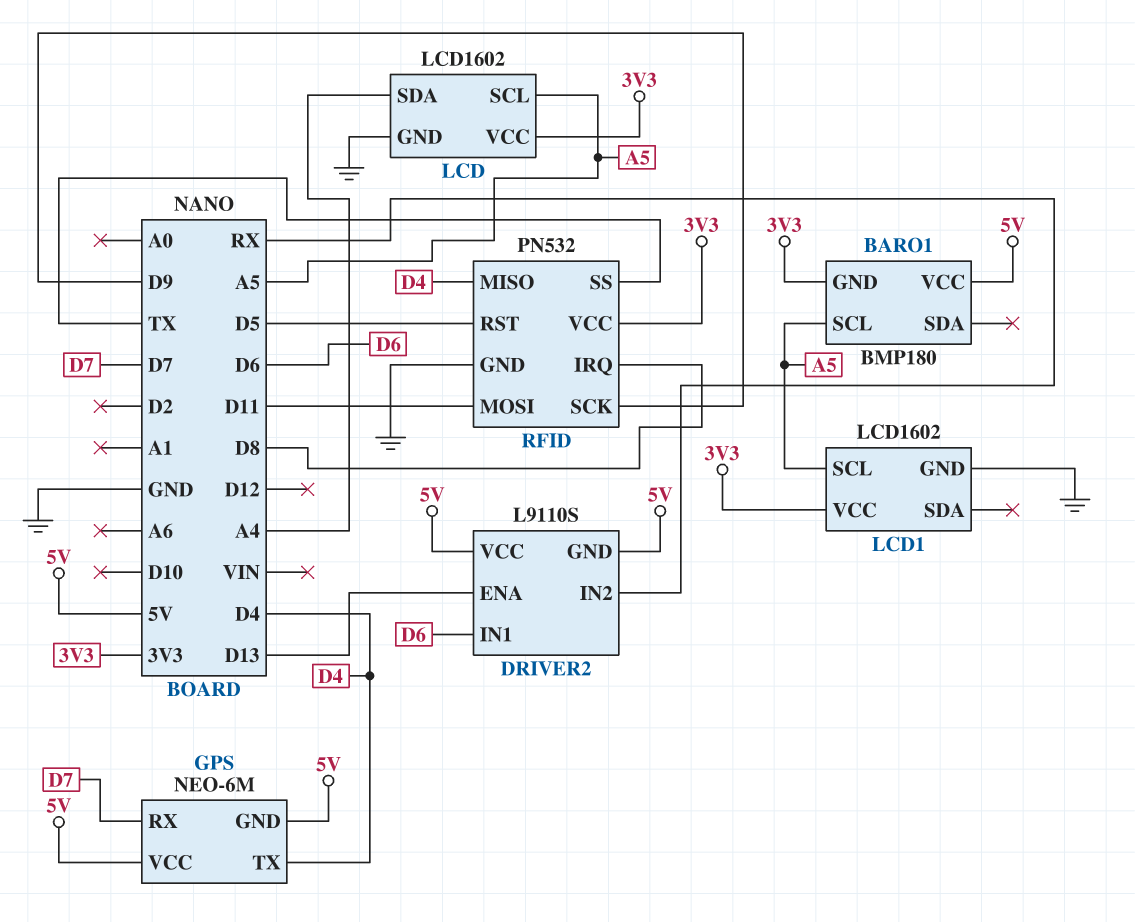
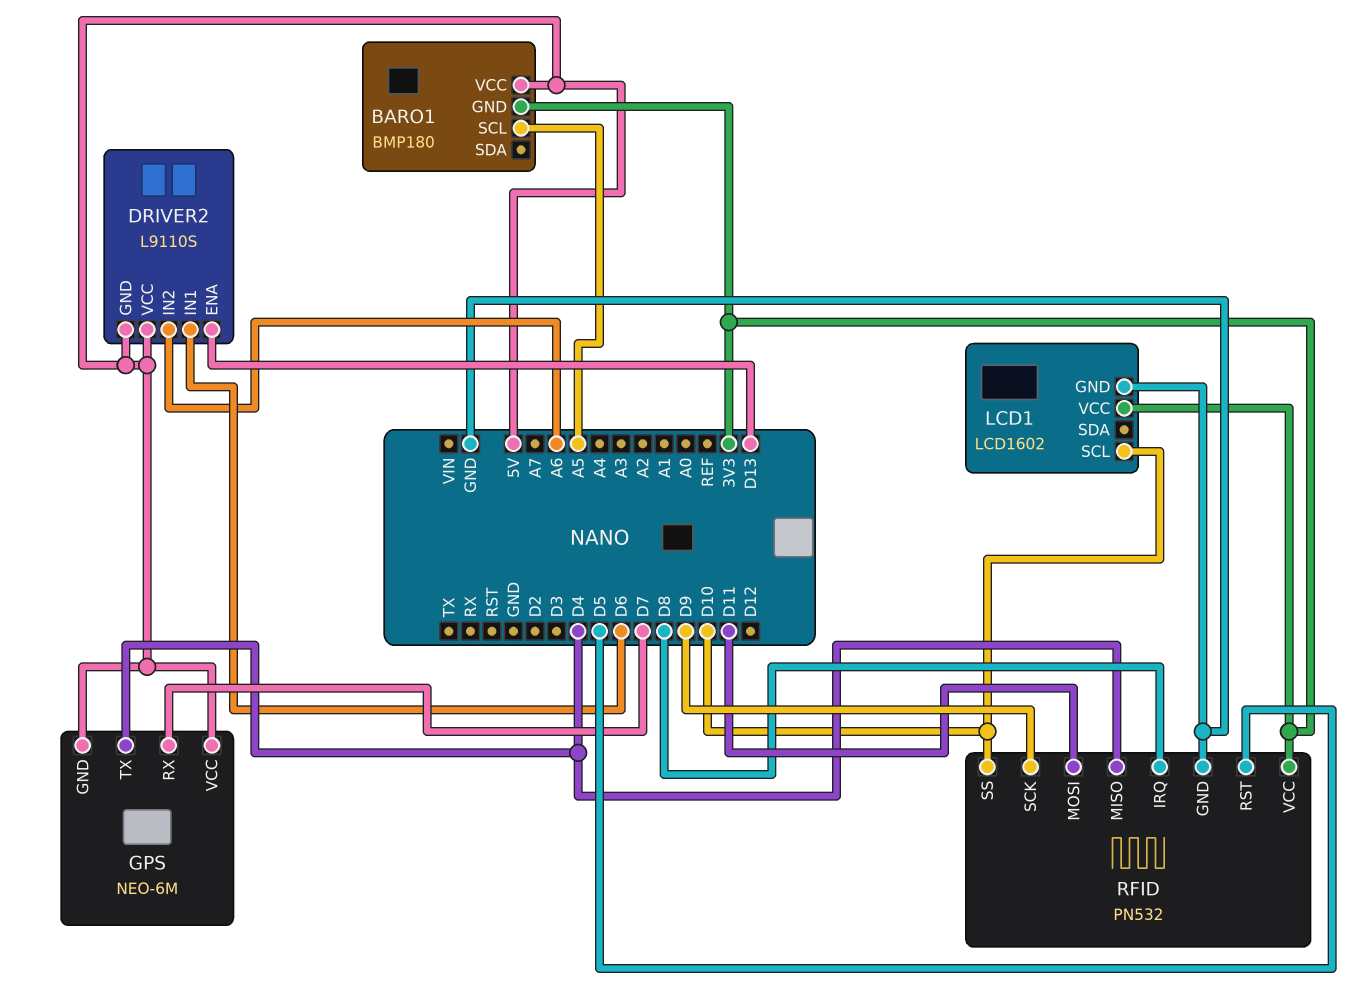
DRIVER2 pin IN2: RX -> A6
LCD: LCD1602 -> none
LCD pin GND: GND -> none
LCD pin SCL: A5 -> none
LCD pin SDA: A4 -> none
LCD pin VCC: 3V3 -> none
LCD1 pin SCL: A5 -> D10
RFID pin SS: TX -> D10

